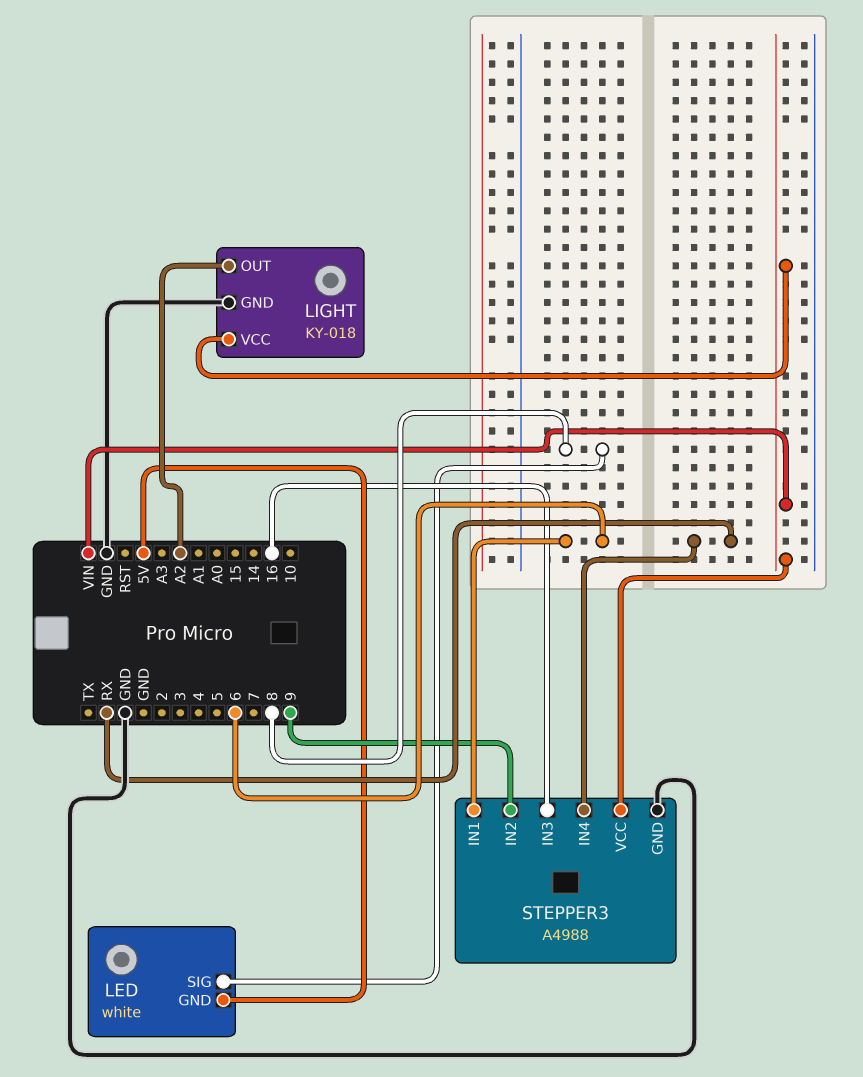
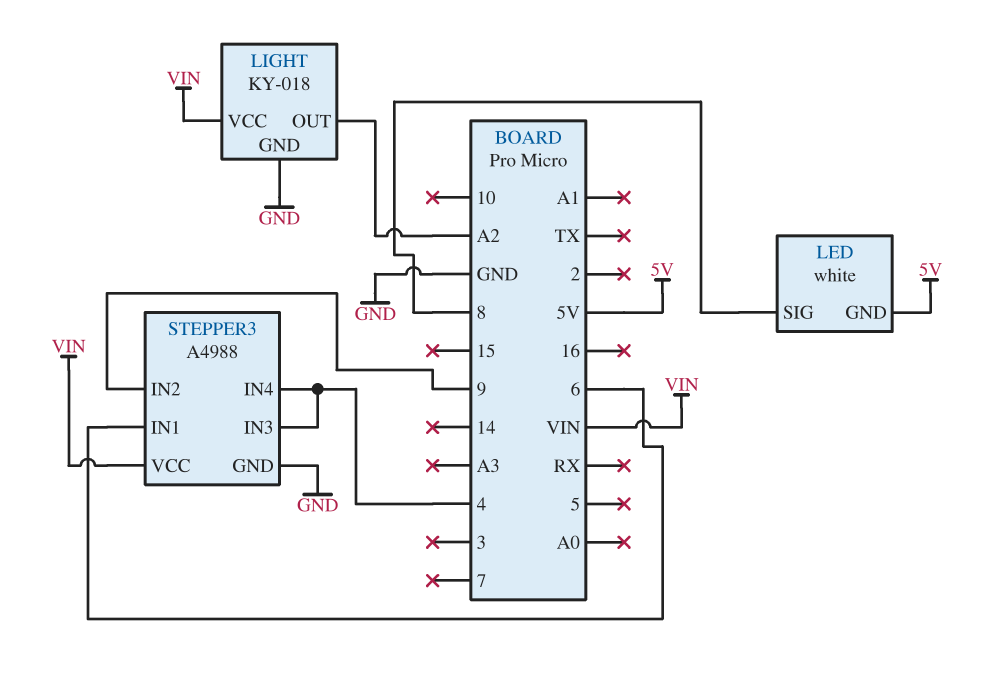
STEPPER3 pin IN3: 16 -> 4
STEPPER3 pin IN4: RX -> 4

